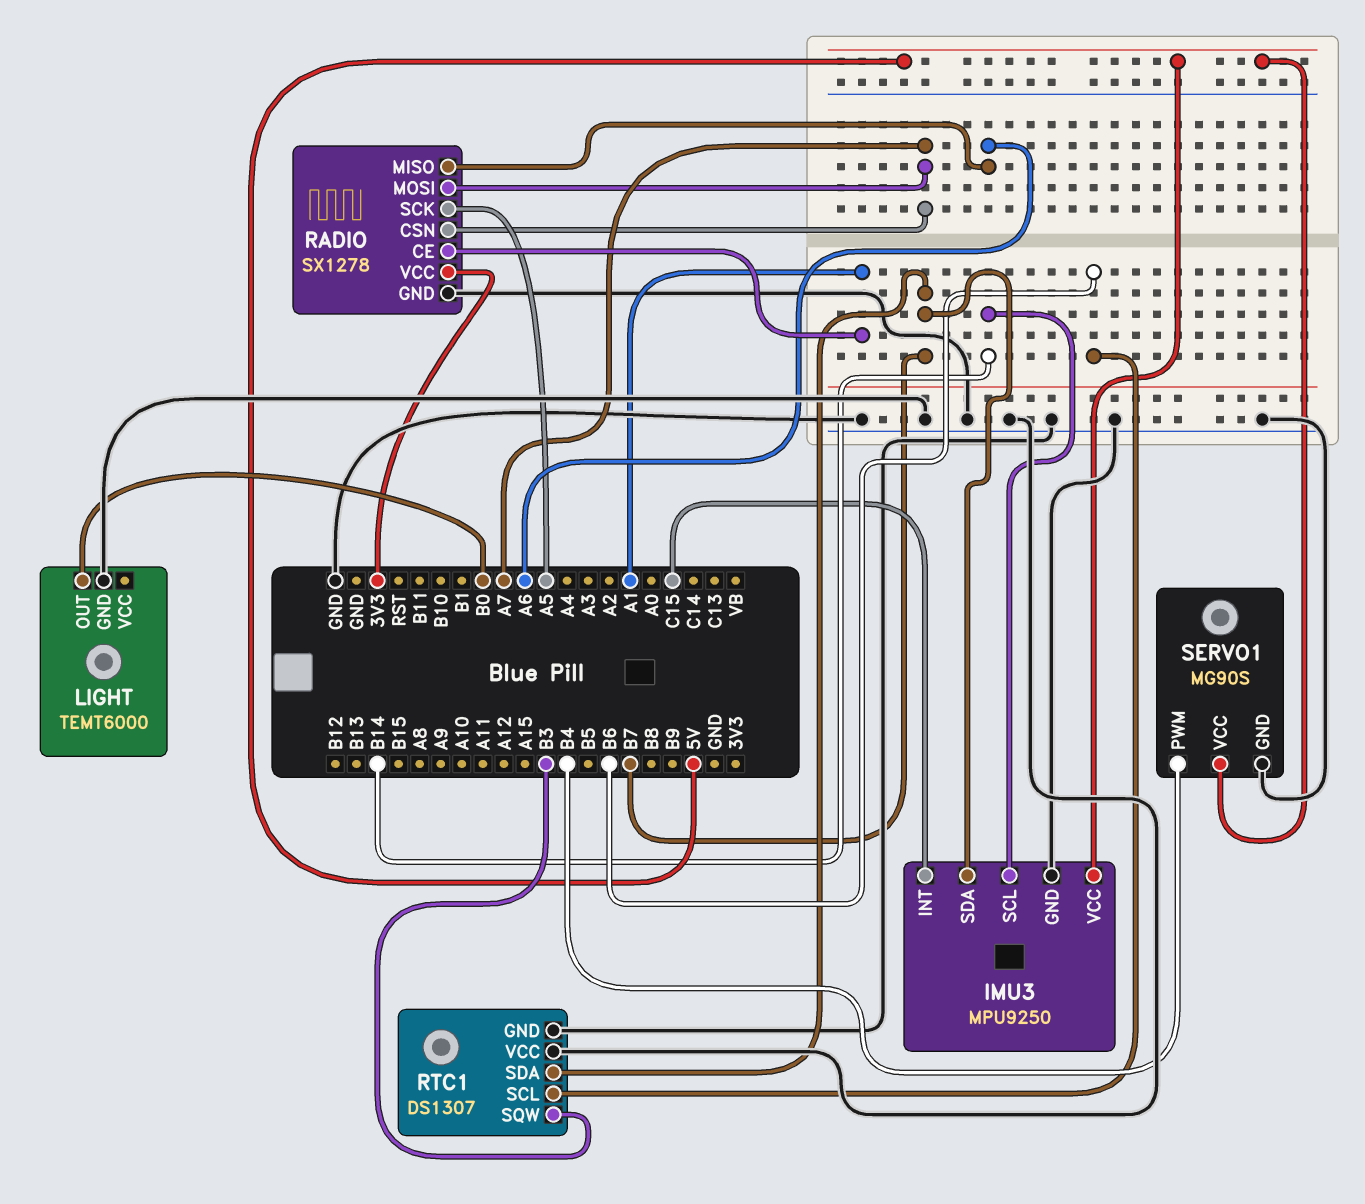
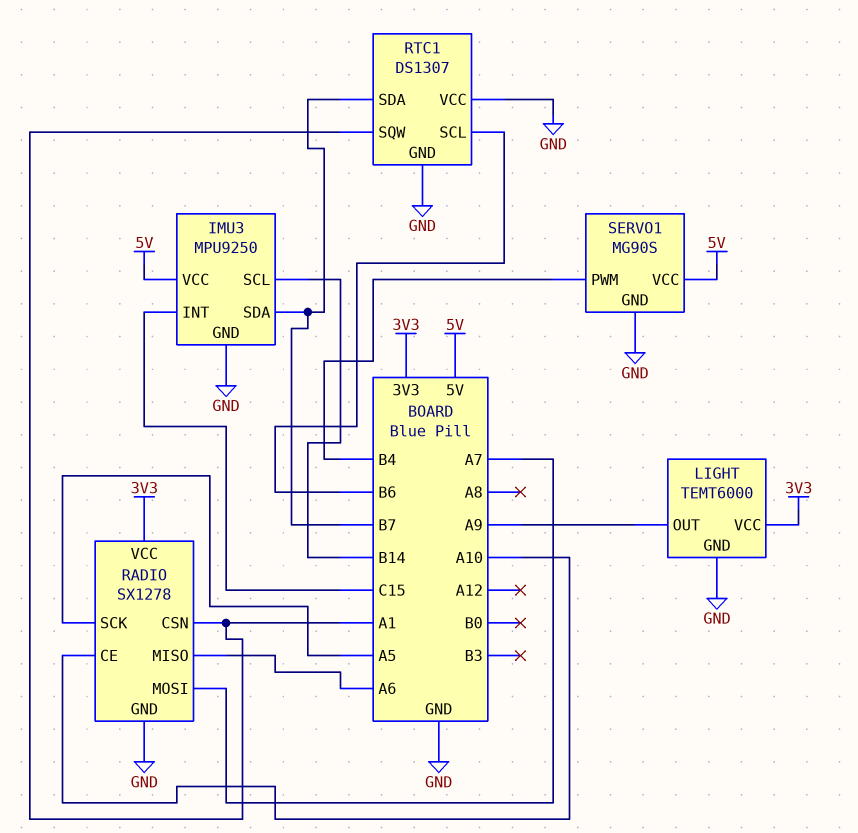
LIGHT pin OUT: B0 -> A9
LIGHT pin VCC: none -> 3V3
RADIO pin CE: A1 -> A10
RADIO pin CSN: A7 -> A1
RTC1 pin SQW: B3 -> A1

